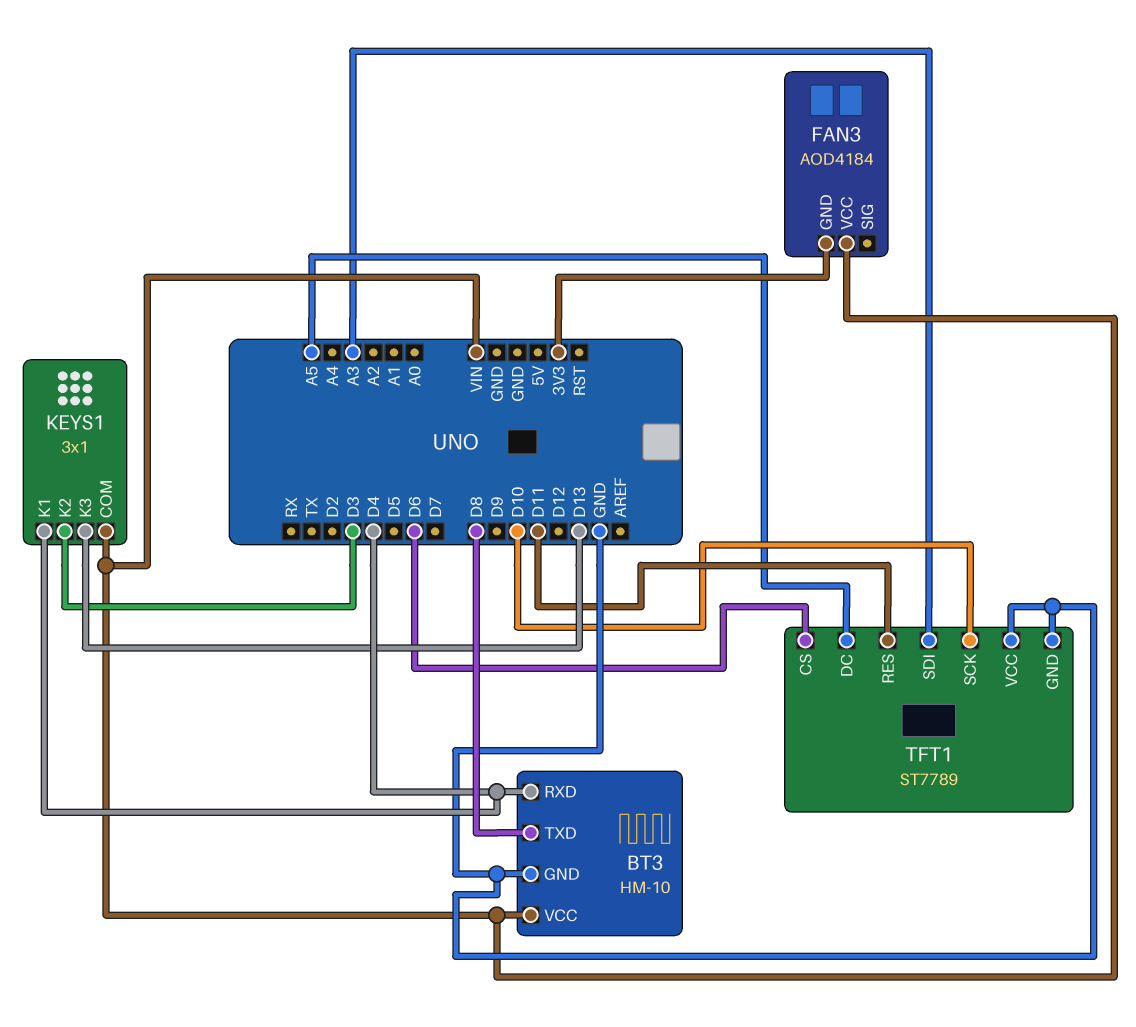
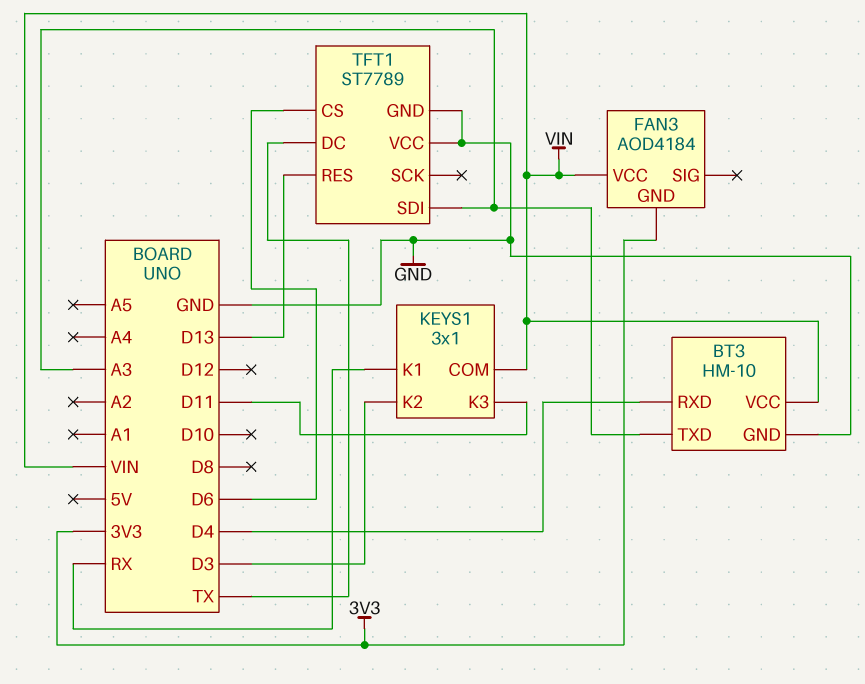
BT3 pin TXD: D8 -> A3
KEYS1 pin K1: D4 -> RX
KEYS1 pin K3: D13 -> D11
TFT1 pin DC: A5 -> TX
TFT1 pin RES: D11 -> D13
TFT1 pin SCK: D10 -> none

